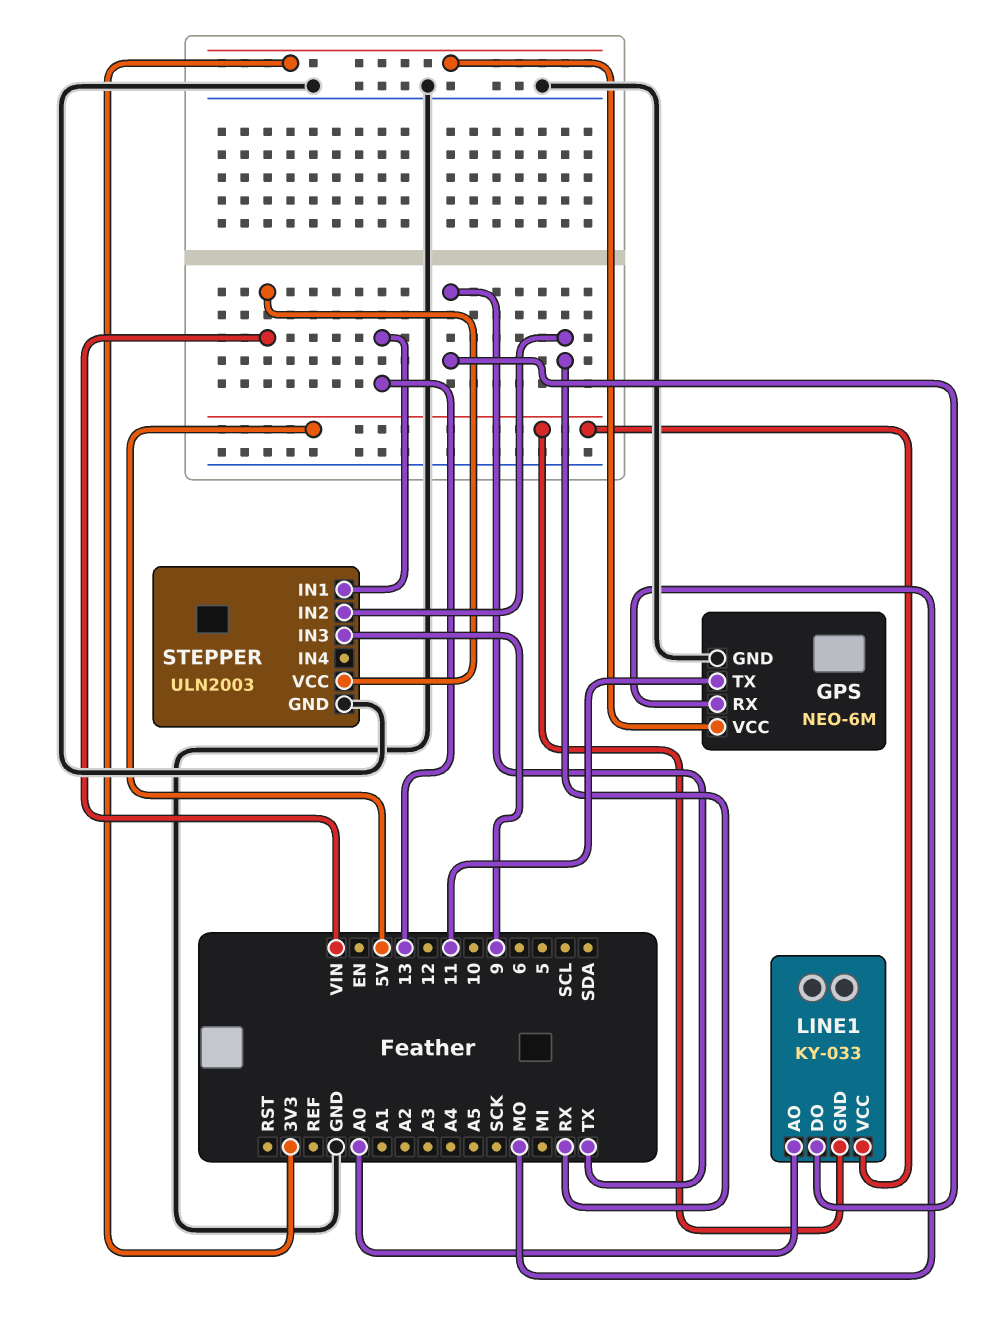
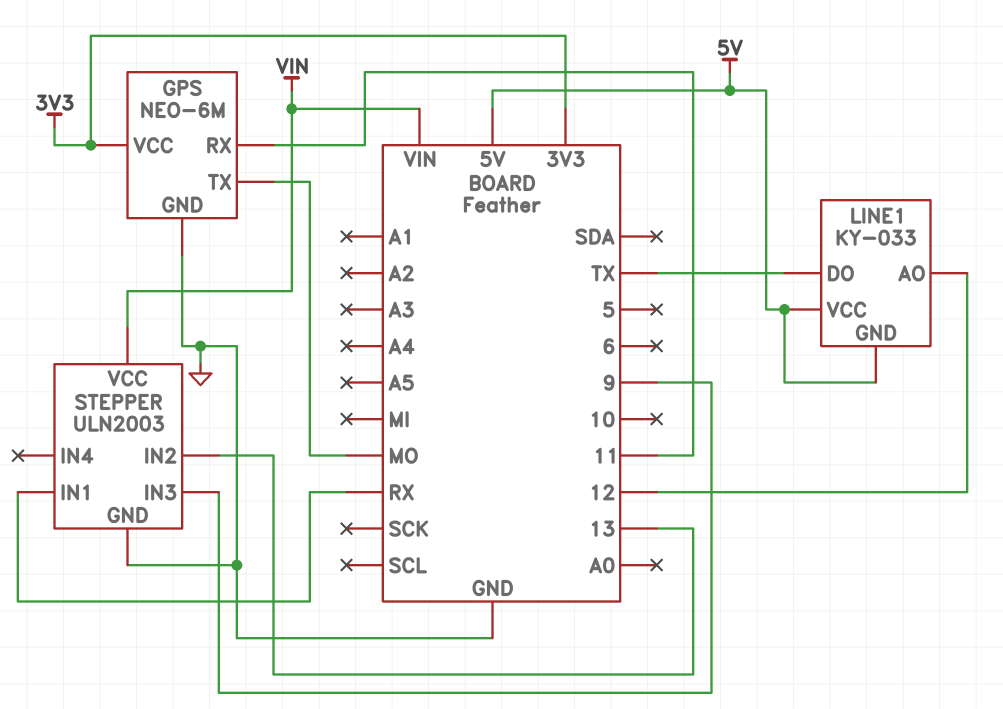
GPS pin RX: MO -> 11
GPS pin TX: 11 -> MO
LINE1 pin AO: A0 -> 12
STEPPER pin IN1: 13 -> RX
STEPPER pin IN2: RX -> 13

